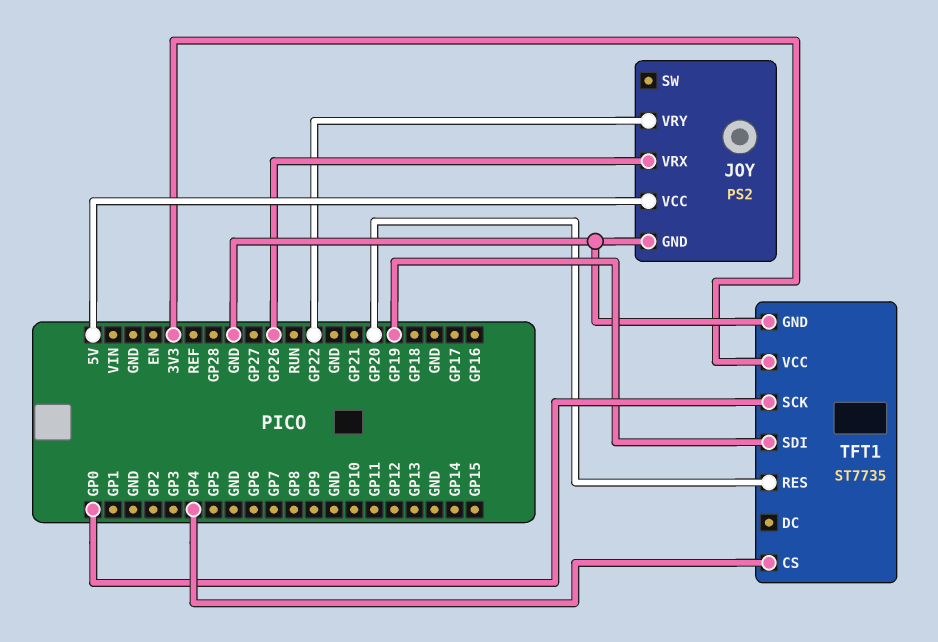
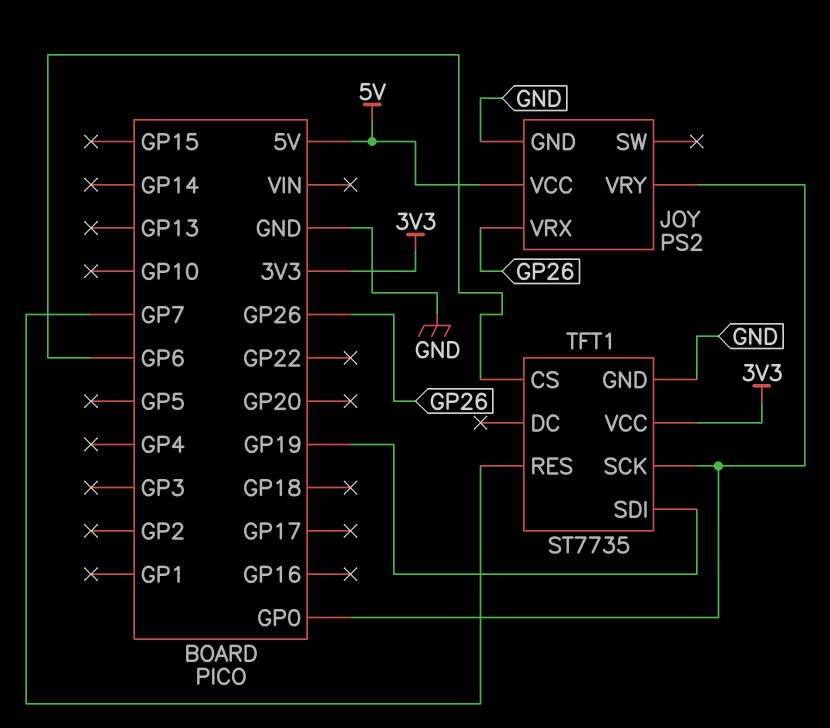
JOY pin VRY: GP22 -> GP0
TFT1 pin CS: GP4 -> GP6
TFT1 pin RES: GP20 -> GP7

